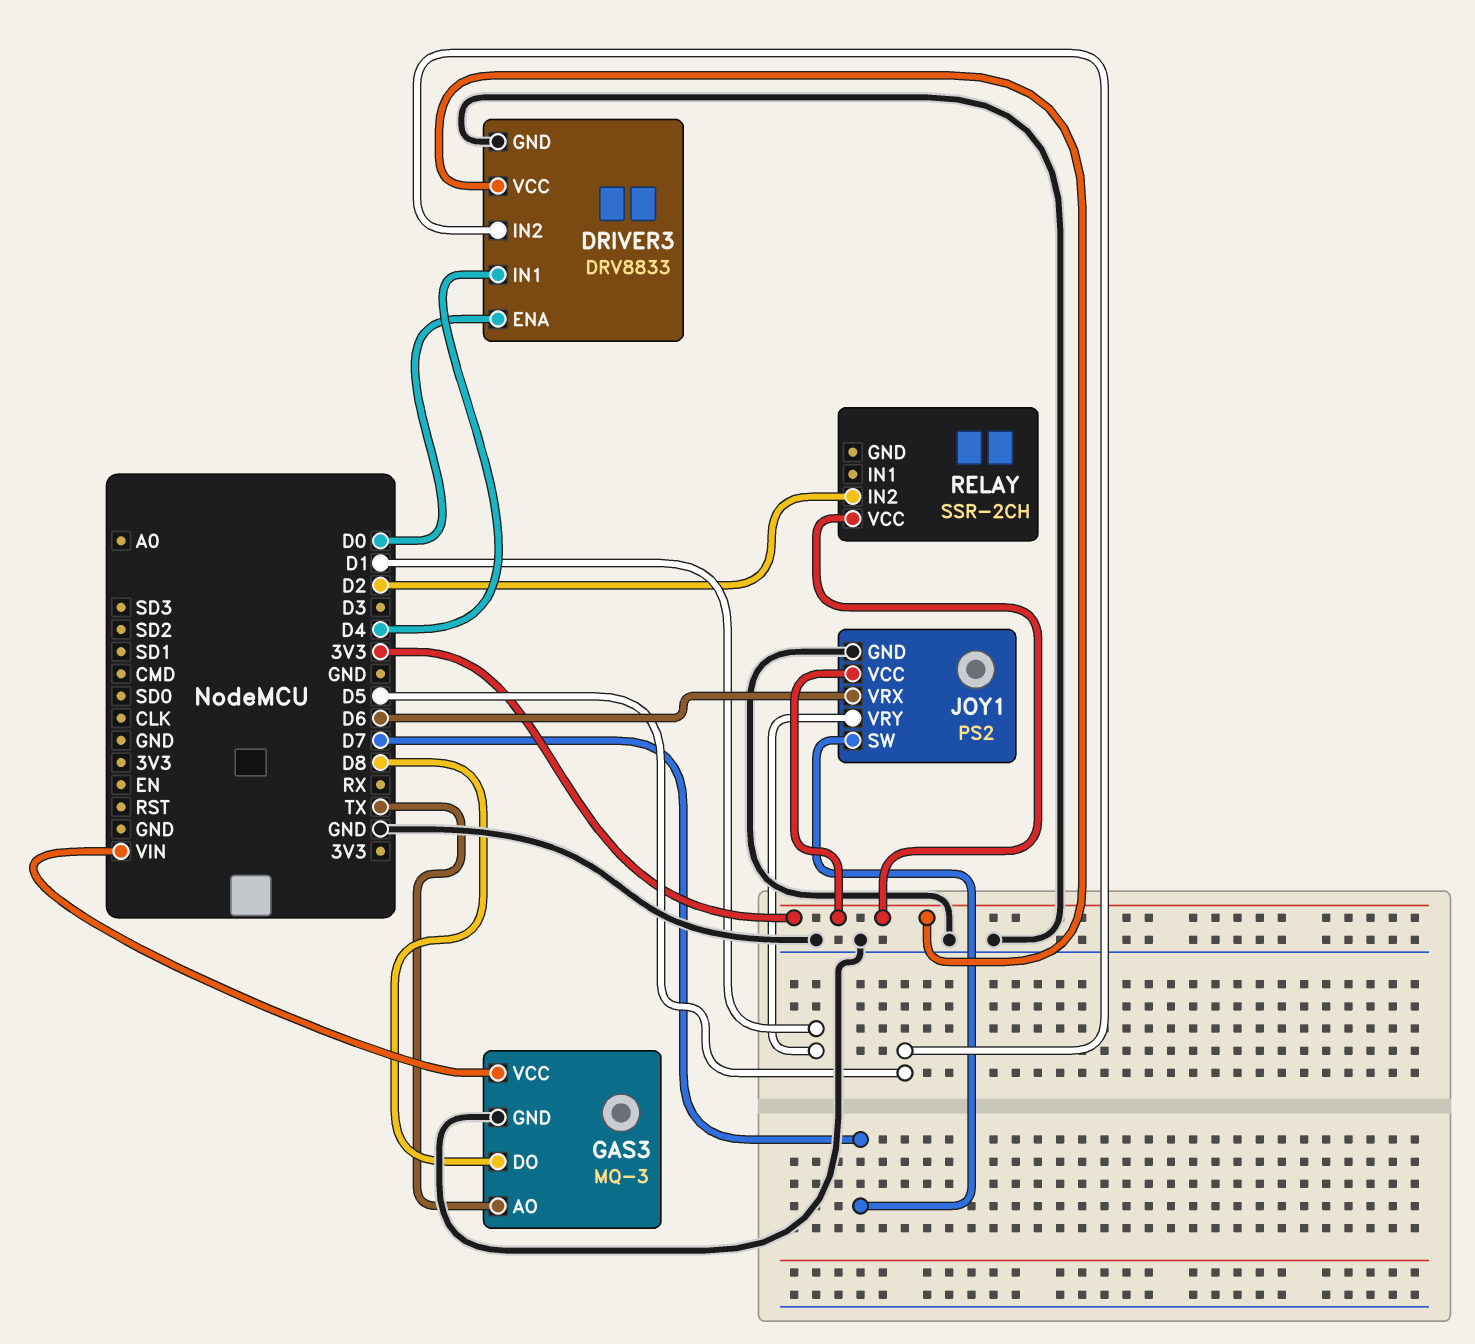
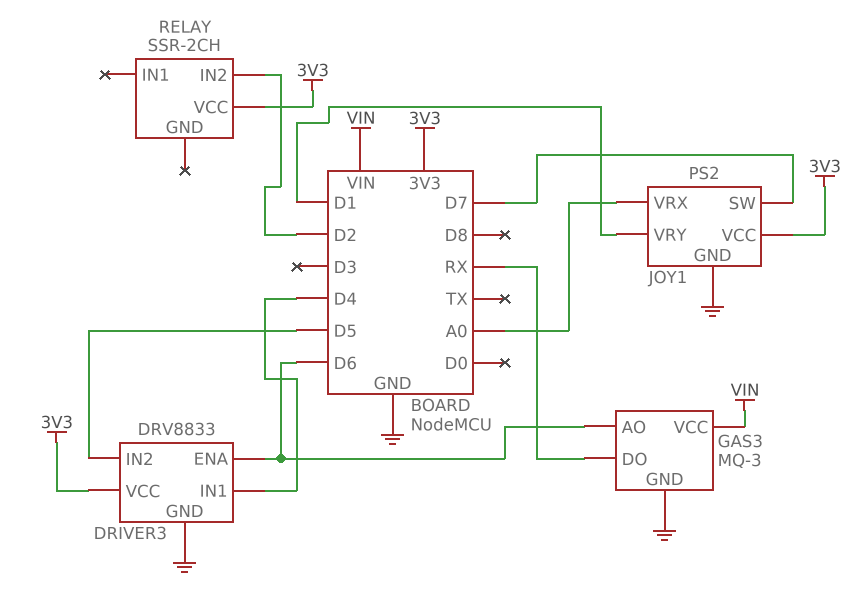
DRIVER3 pin ENA: D0 -> D6
GAS3 pin AO: TX -> D6
GAS3 pin DO: D8 -> RX
JOY1 pin VRX: D6 -> A0

